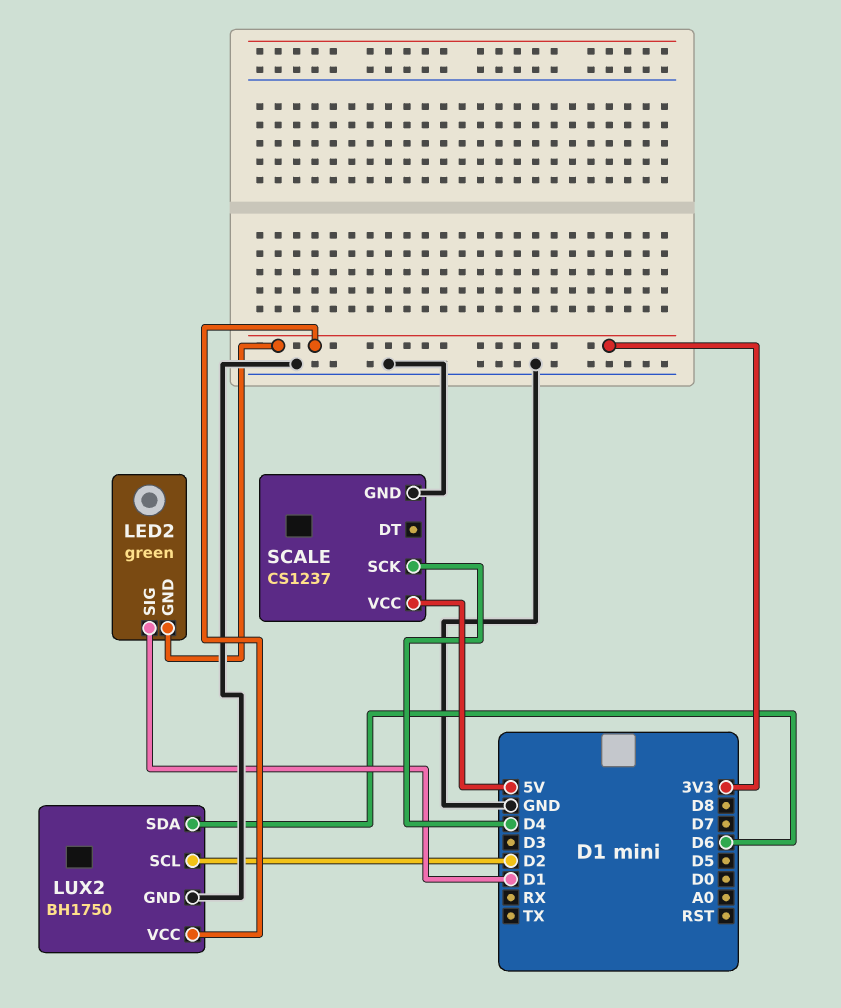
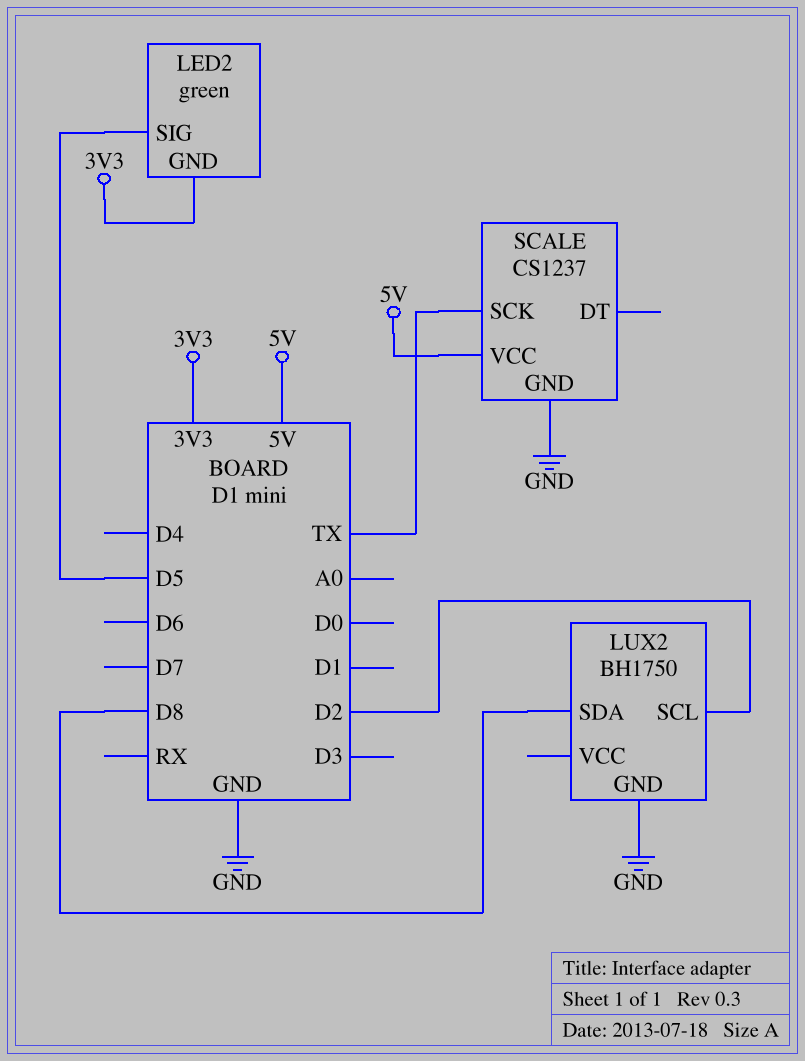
LED2 pin SIG: D1 -> D5
LUX2 pin SDA: D6 -> D8
LUX2 pin VCC: 3V3 -> none
SCALE pin SCK: D4 -> TX

